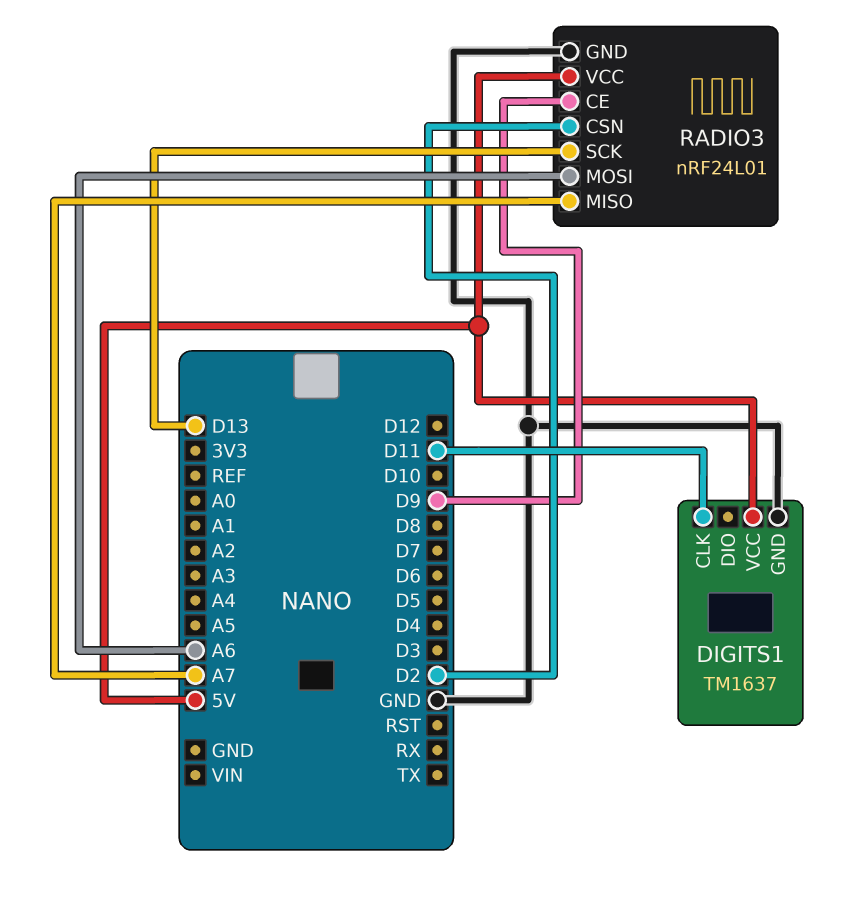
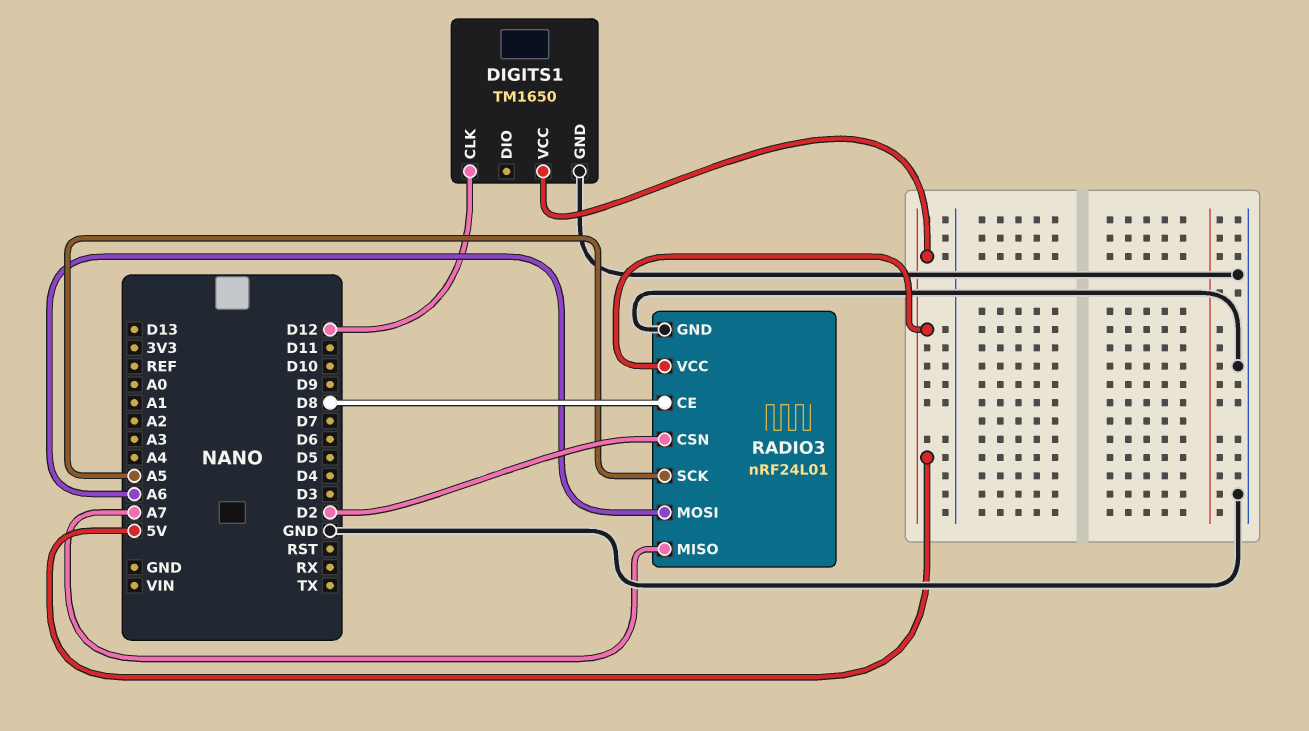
DIGITS1: TM1637 -> TM1650
DIGITS1 pin CLK: D11 -> D12
RADIO3 pin CE: D9 -> D8
RADIO3 pin SCK: D13 -> A5

